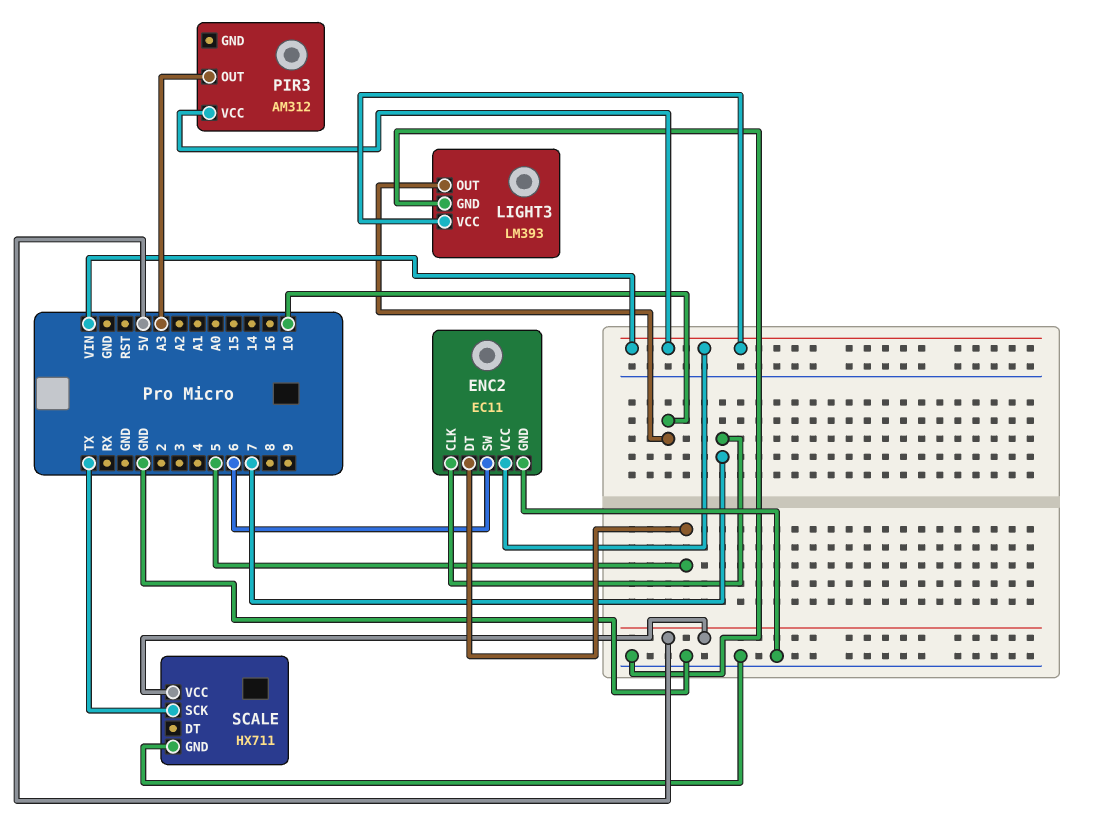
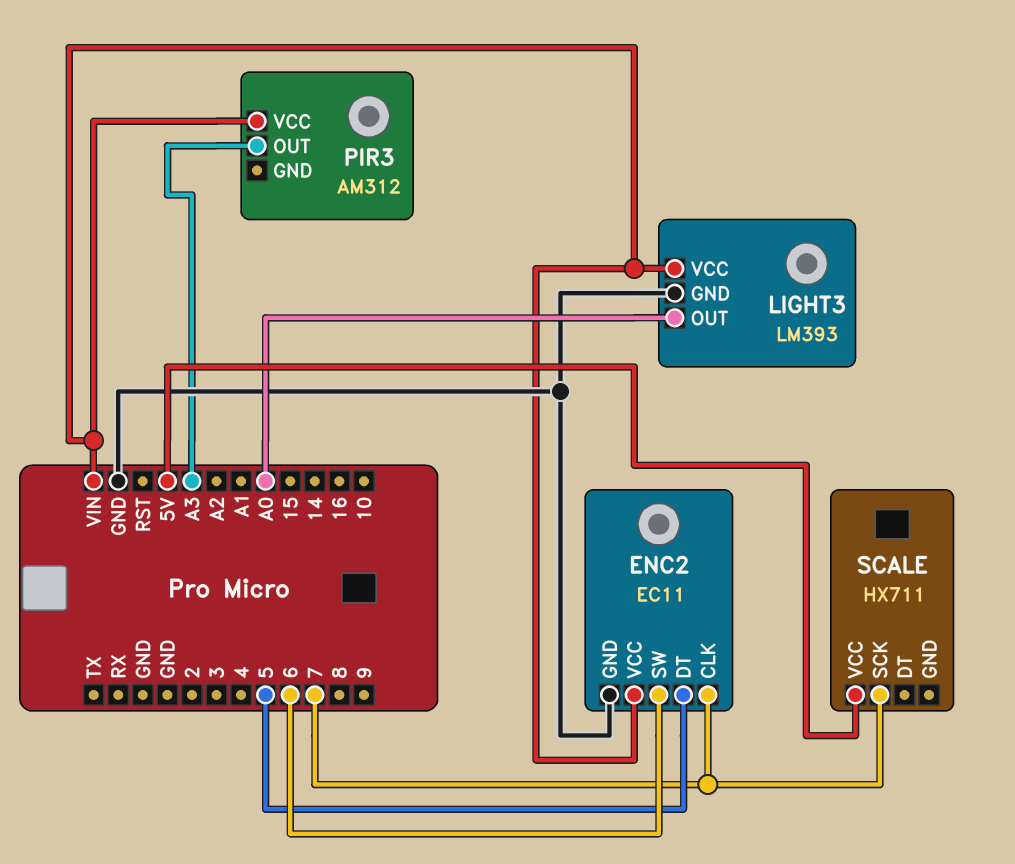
LIGHT3 pin OUT: 10 -> A0
SCALE pin GND: GND -> none
SCALE pin SCK: TX -> 7

